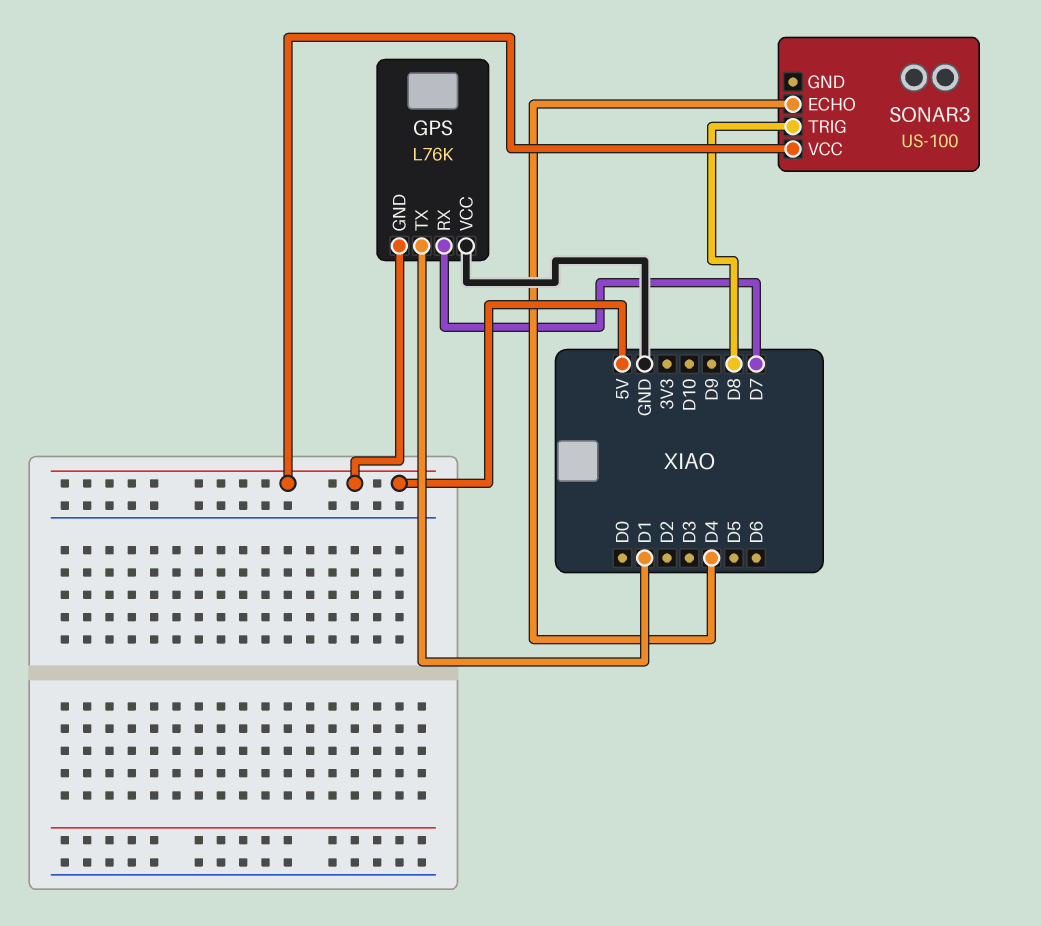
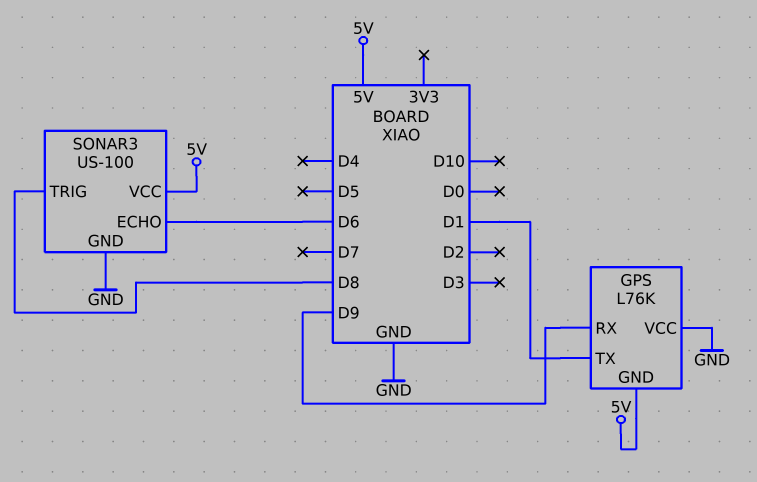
GPS pin RX: D7 -> D9
SONAR3 pin ECHO: D4 -> D6
SONAR3 pin GND: none -> GND

